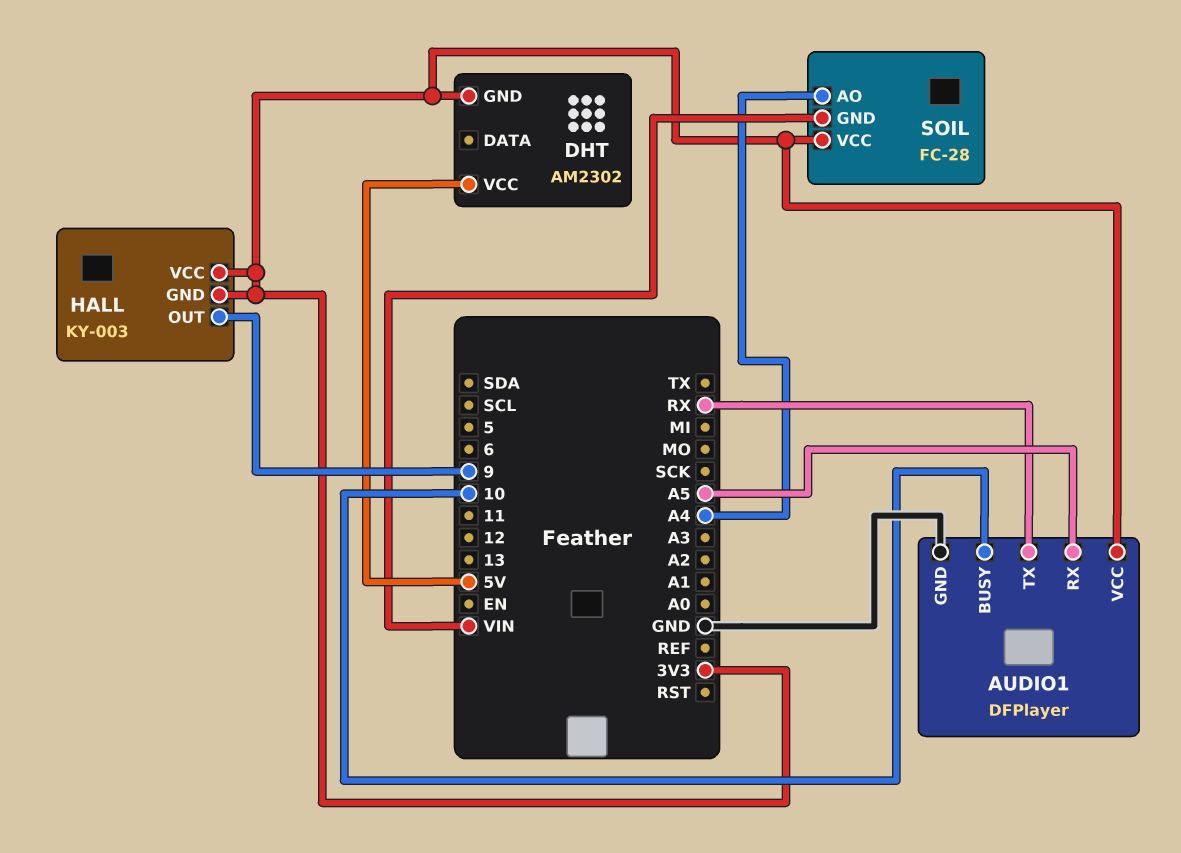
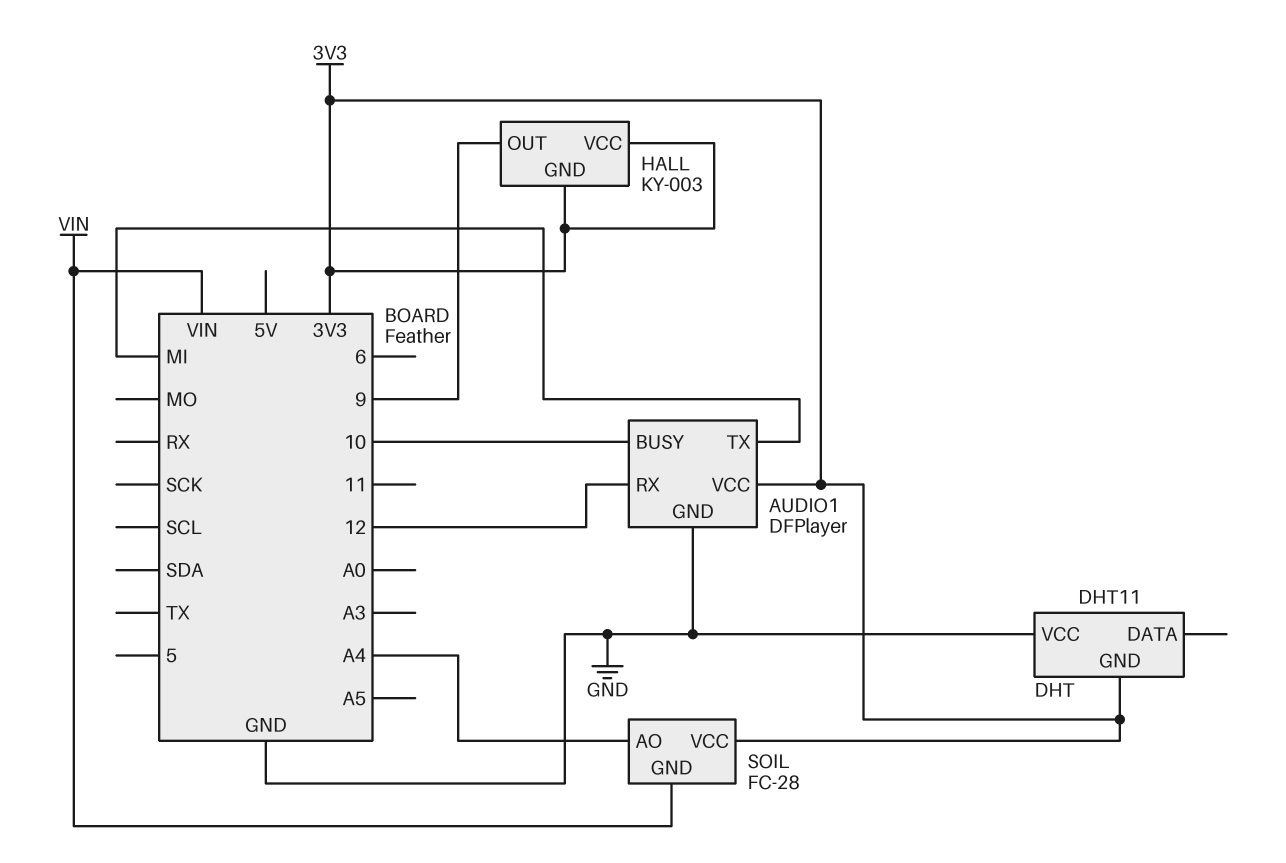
AUDIO1 pin RX: A5 -> 12
AUDIO1 pin TX: RX -> MI
DHT: AM2302 -> DHT11
DHT pin VCC: 5V -> GND

